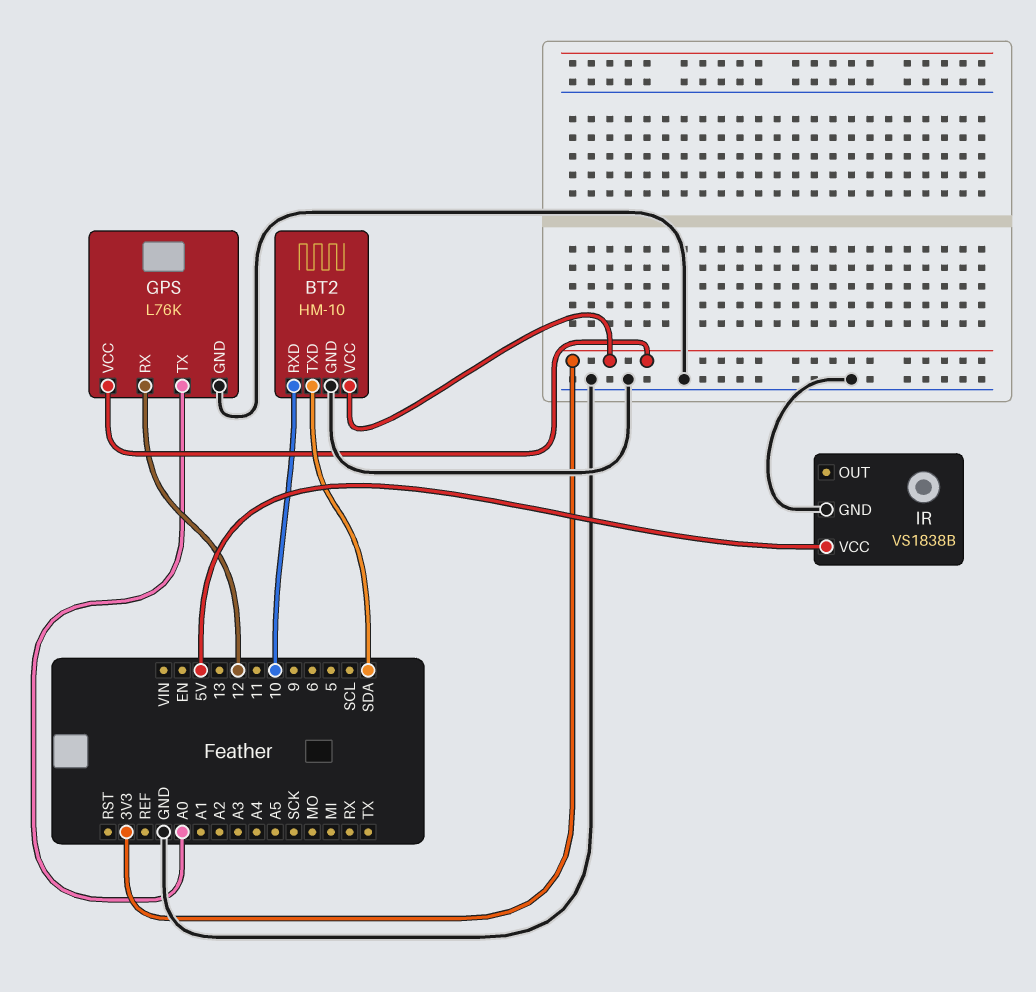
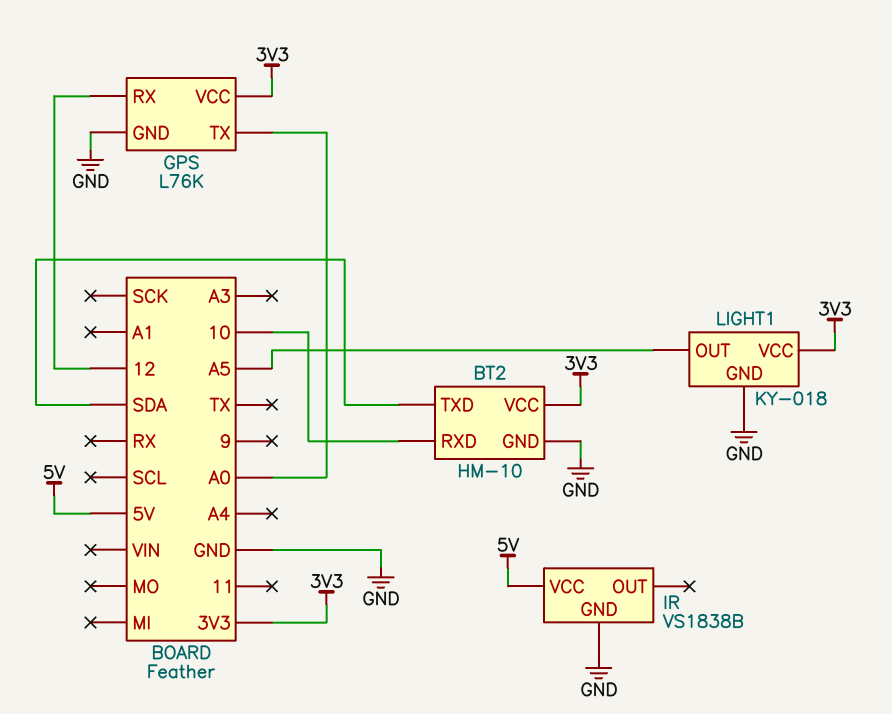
LIGHT1: none -> KY-018
LIGHT1 pin GND: none -> GND
LIGHT1 pin OUT: none -> A5
LIGHT1 pin VCC: none -> 3V3

